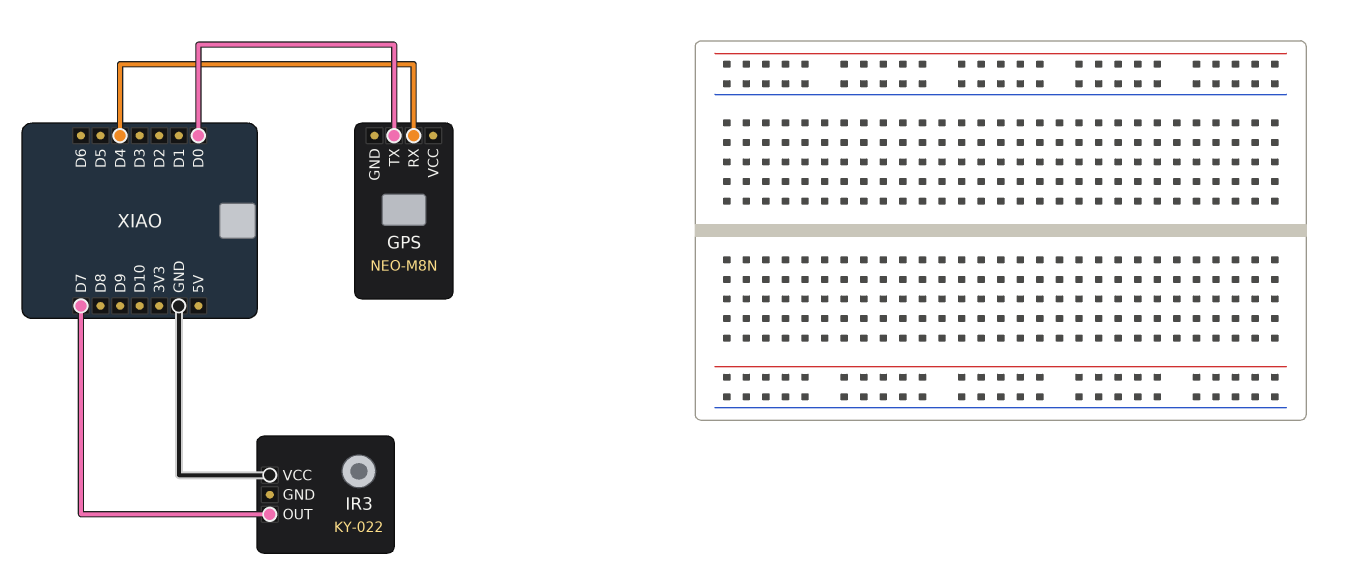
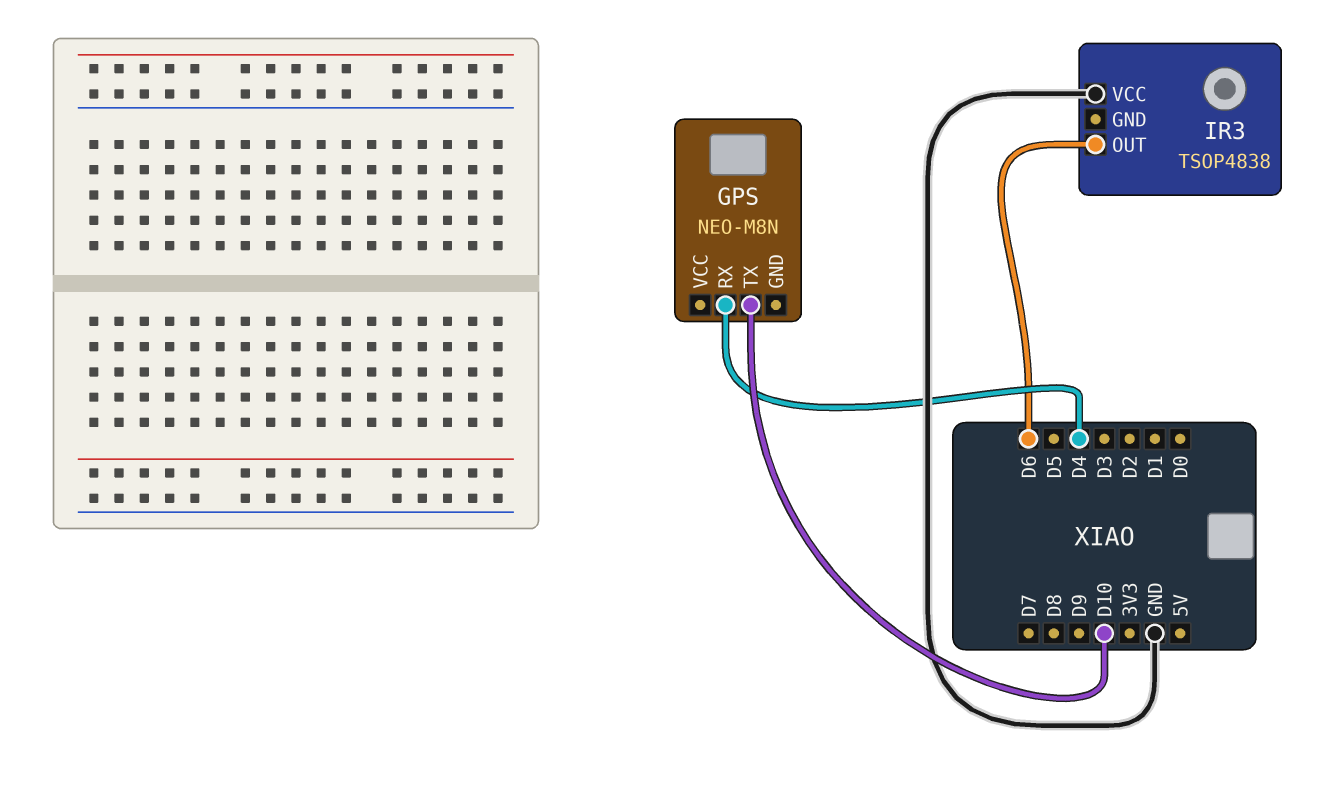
GPS pin TX: D0 -> D10
IR3: KY-022 -> TSOP4838
IR3 pin OUT: D7 -> D6

